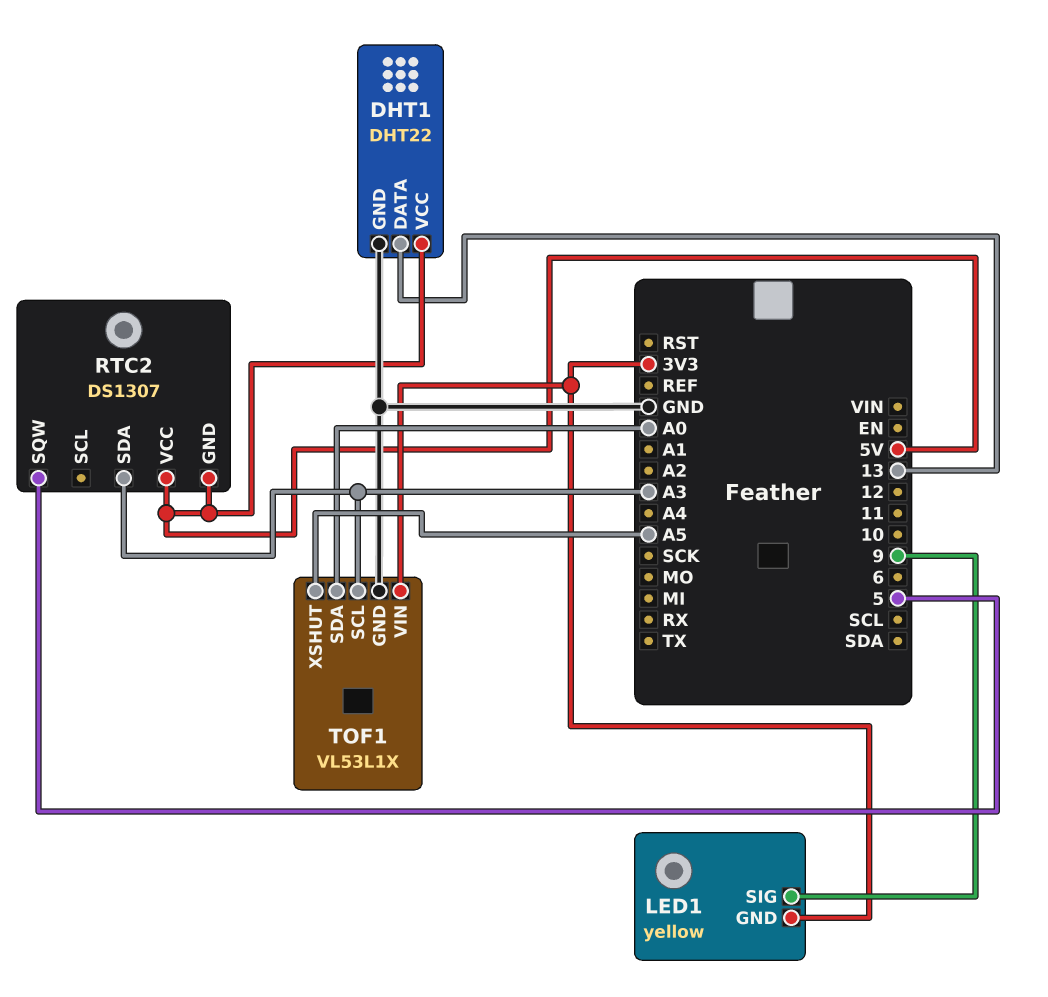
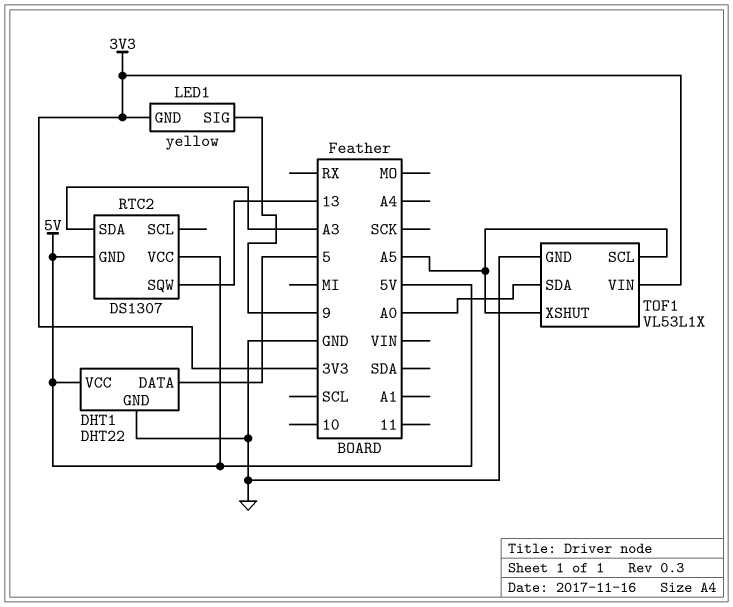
DHT1 pin DATA: 13 -> 5
RTC2 pin SQW: 5 -> 13
TOF1 pin SCL: A3 -> A5

